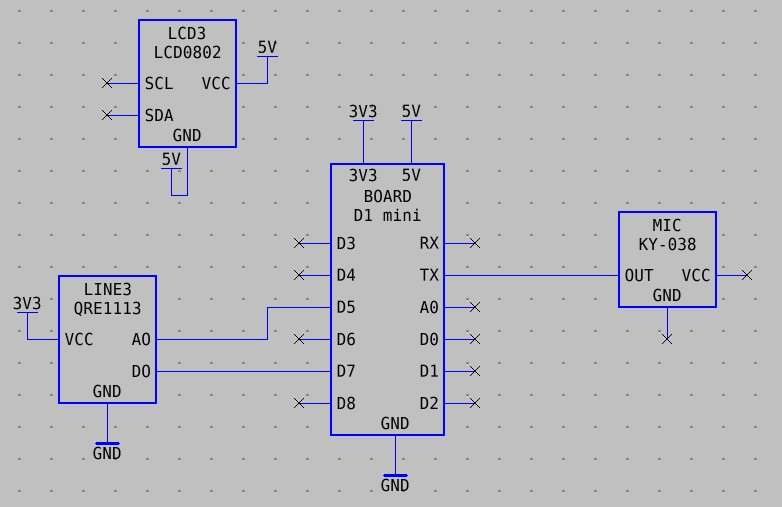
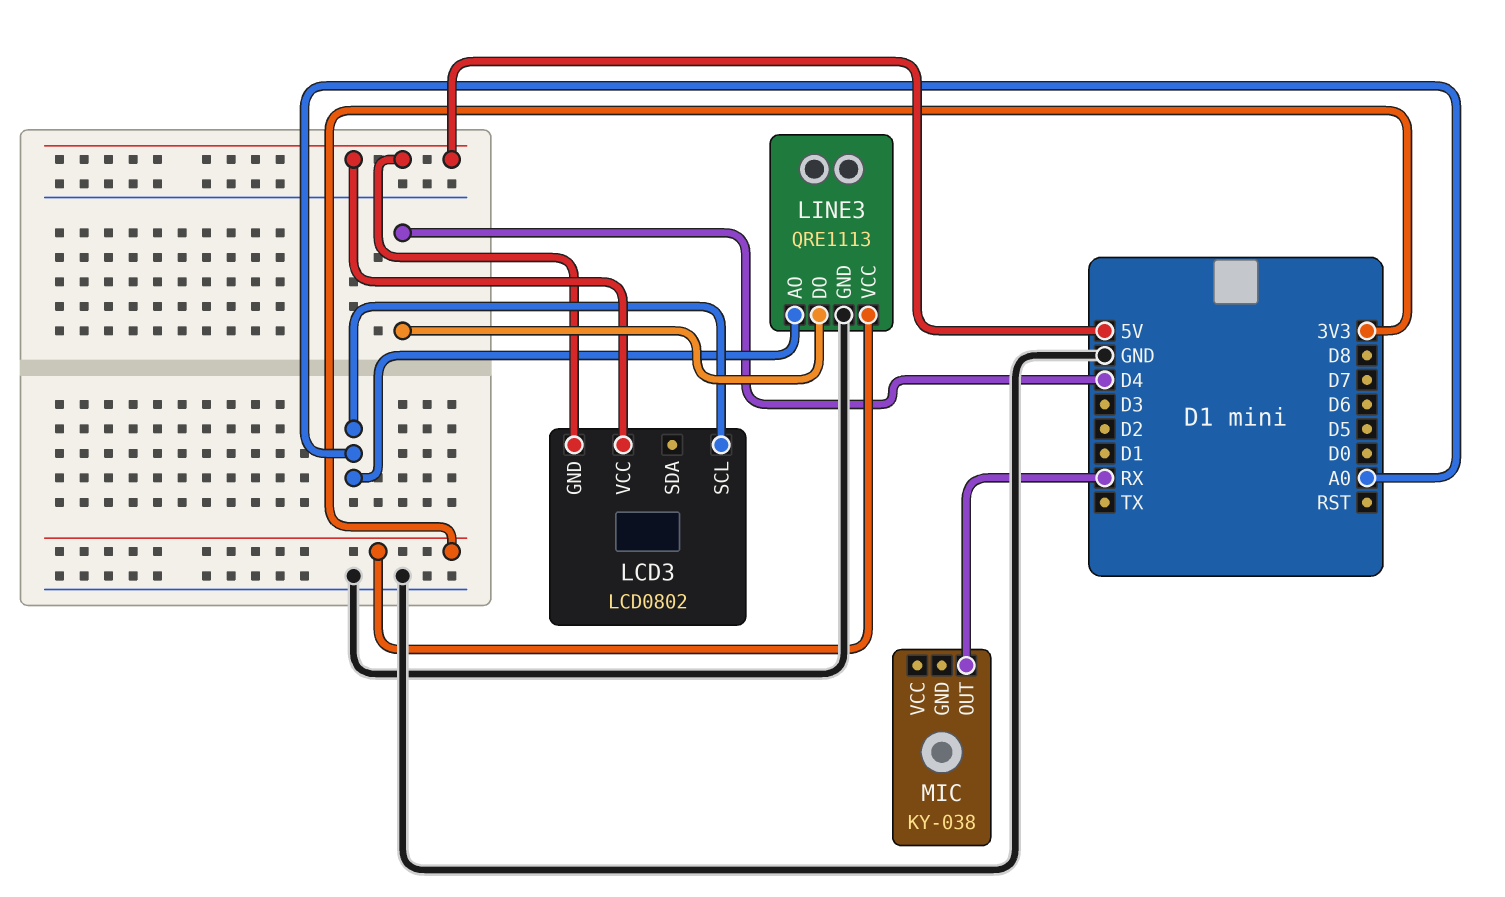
LCD3 pin SCL: none -> A0
LINE3 pin AO: D5 -> A0
LINE3 pin DO: D7 -> D4
MIC pin OUT: TX -> RX

